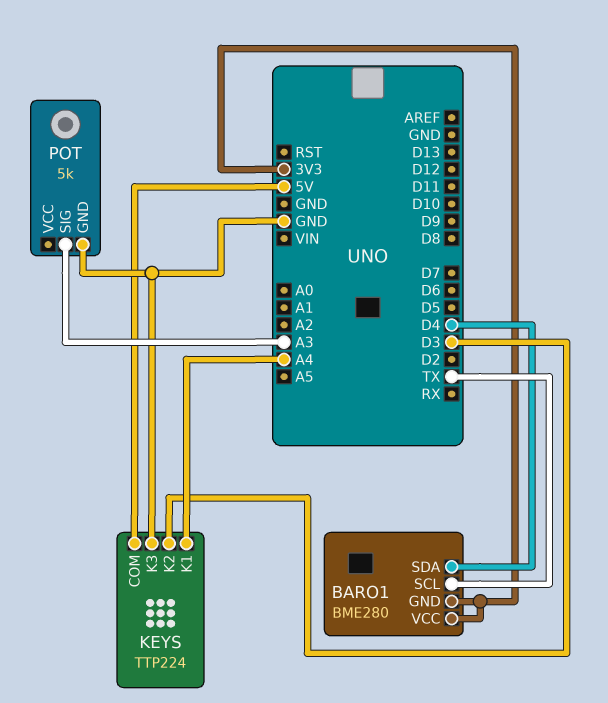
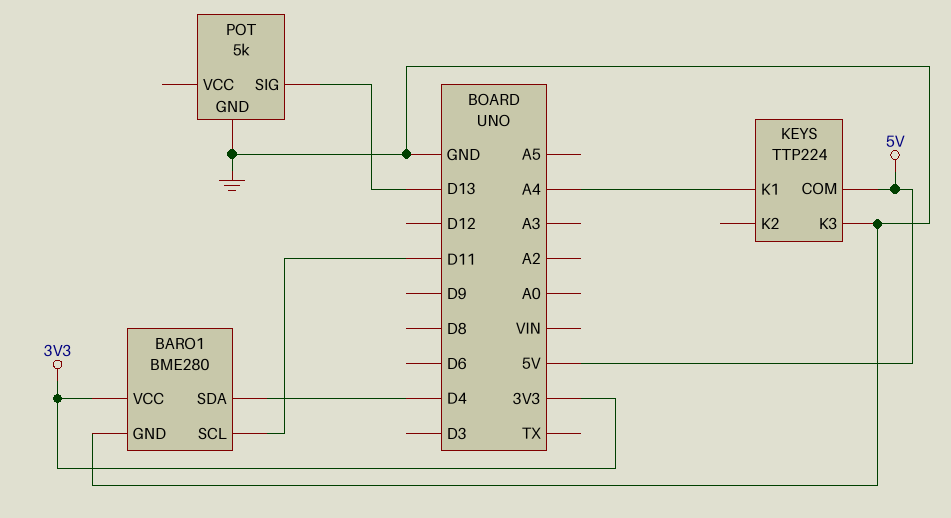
BARO1 pin GND: 3V3 -> GND
BARO1 pin SCL: TX -> D11
KEYS pin K2: D3 -> none
POT pin SIG: A3 -> D13

